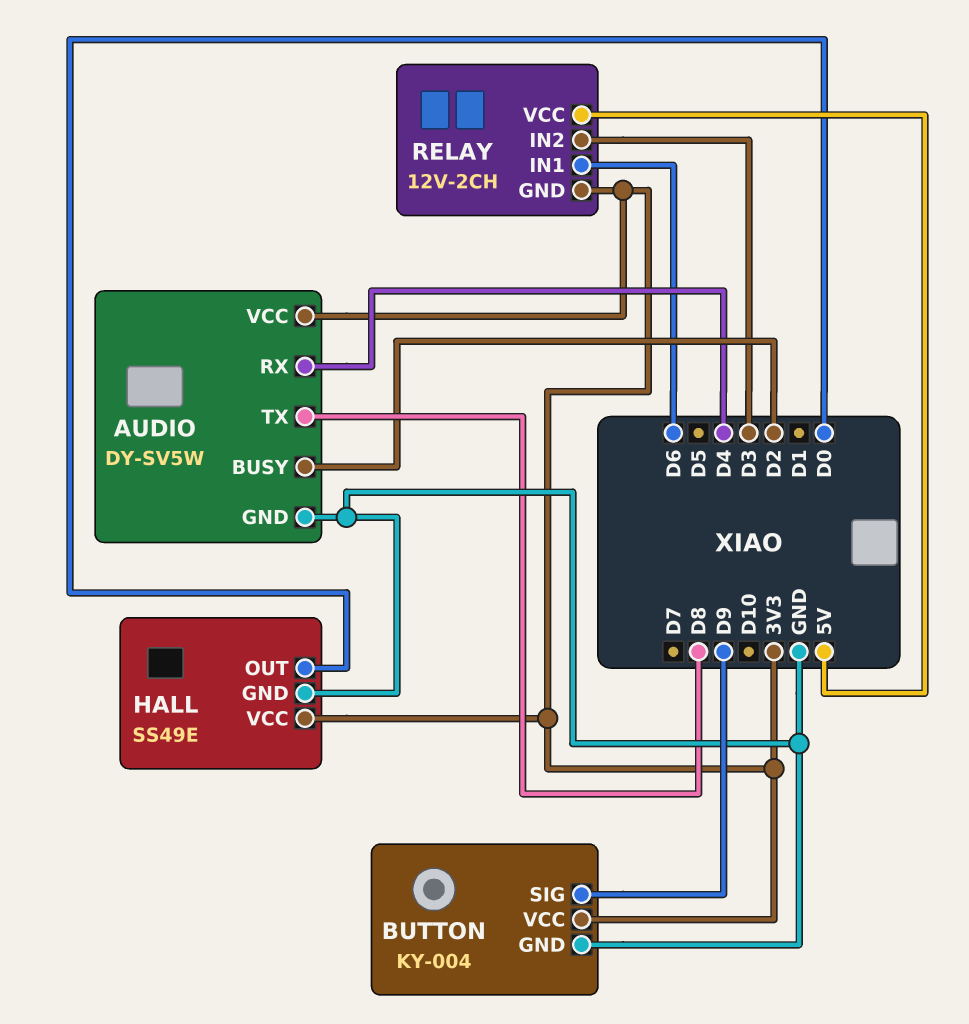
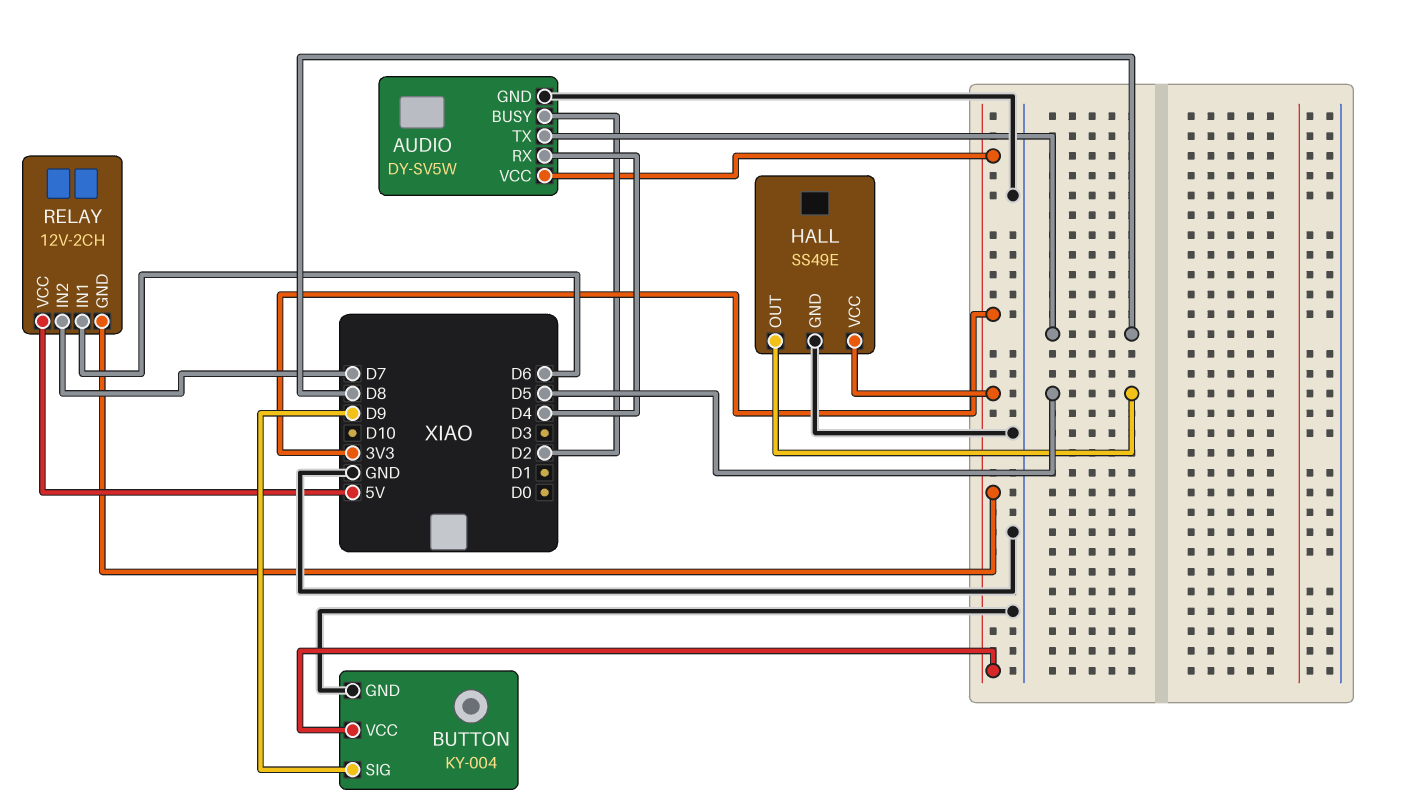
HALL pin OUT: D0 -> D5
RELAY pin IN2: D3 -> D7

